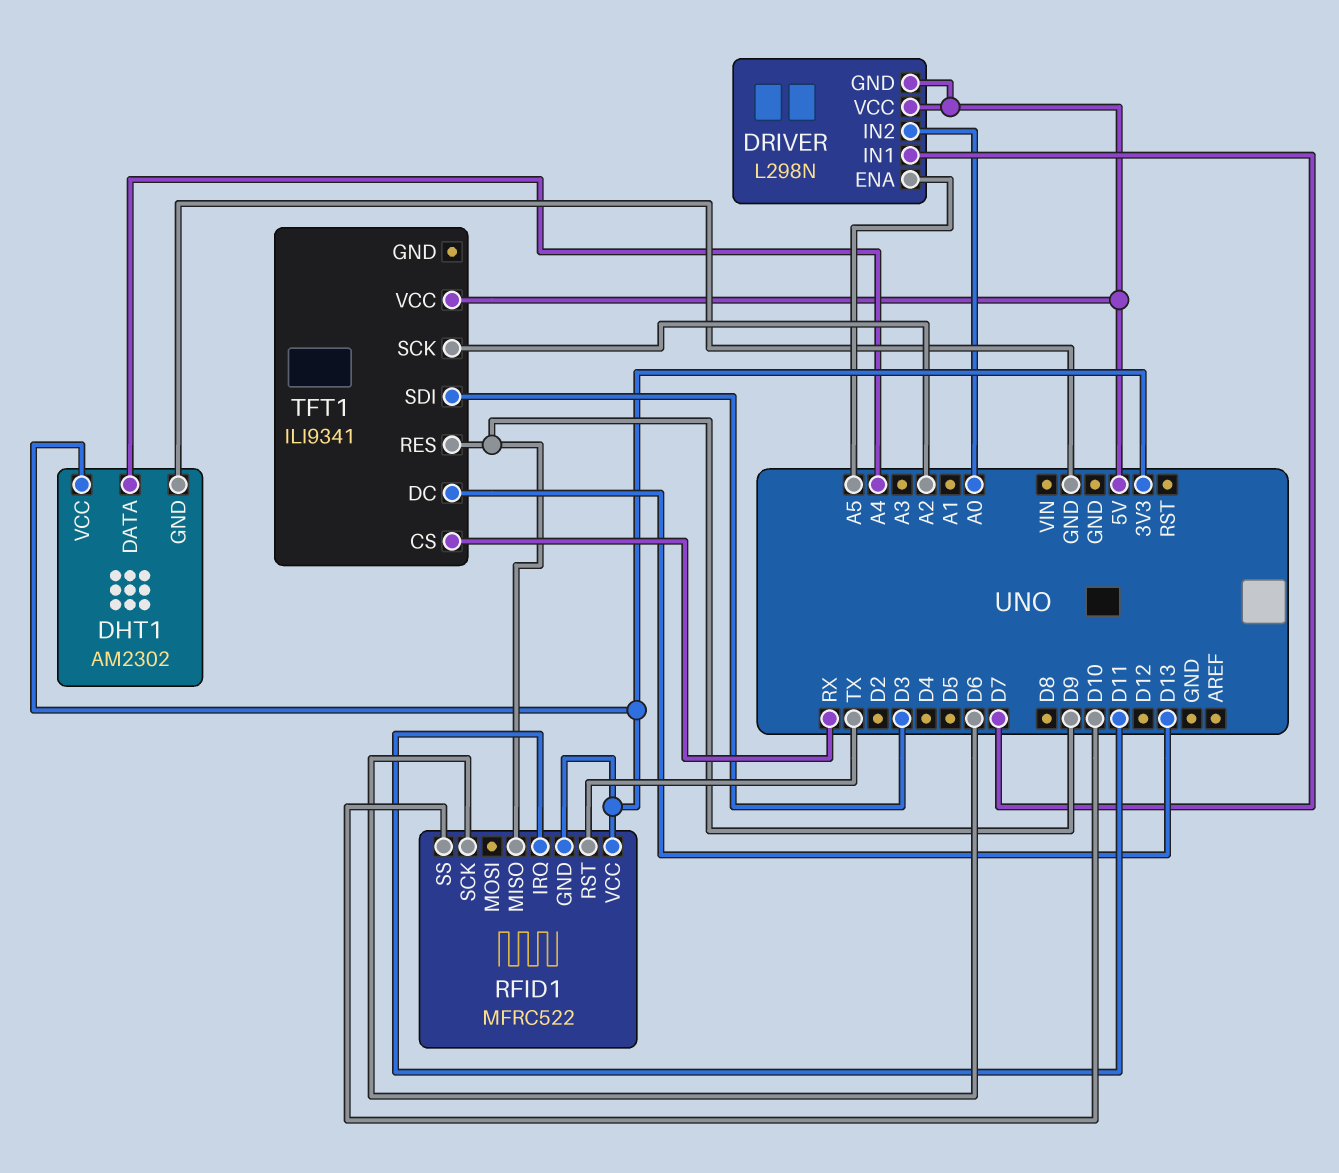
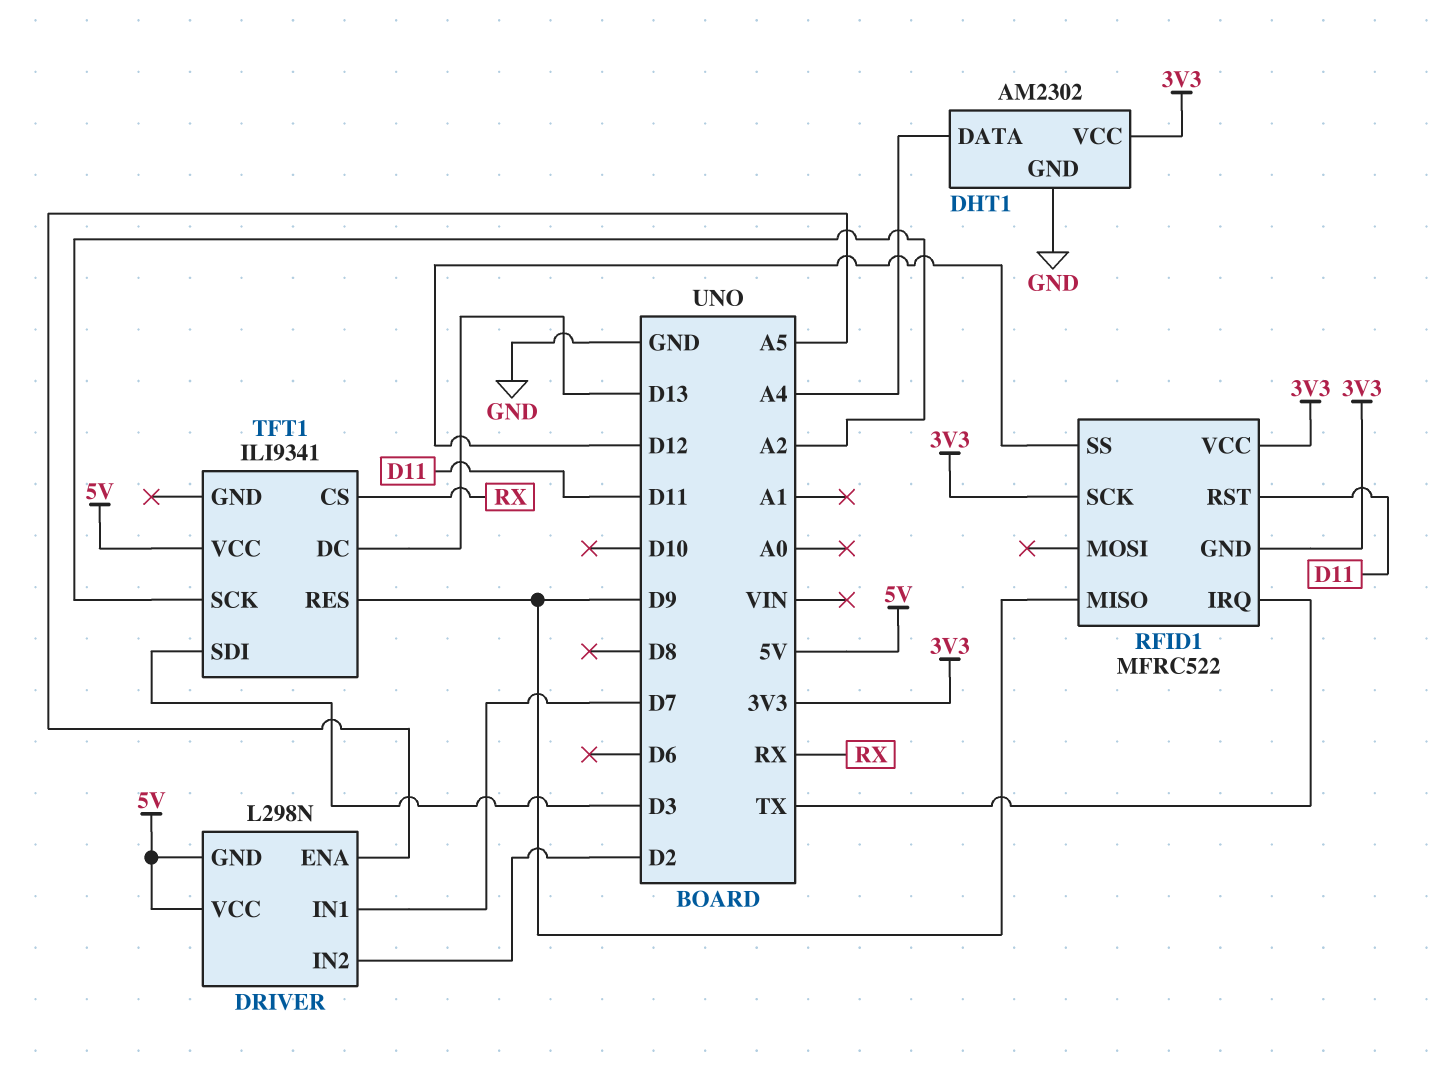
DRIVER pin IN2: A0 -> D2
RFID1 pin IRQ: D11 -> TX
RFID1 pin RST: TX -> D11
RFID1 pin SCK: D6 -> 3V3
RFID1 pin SS: D10 -> D12

